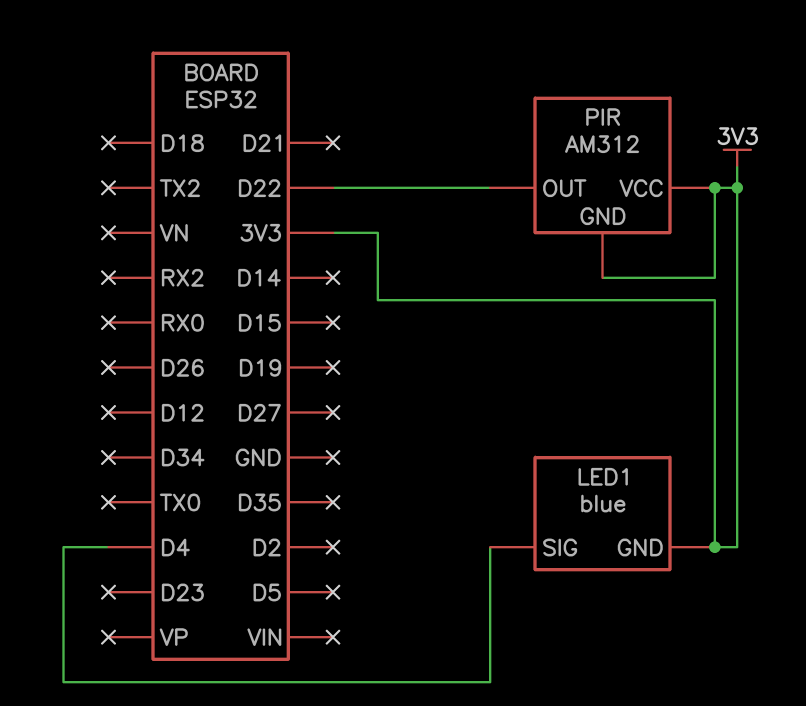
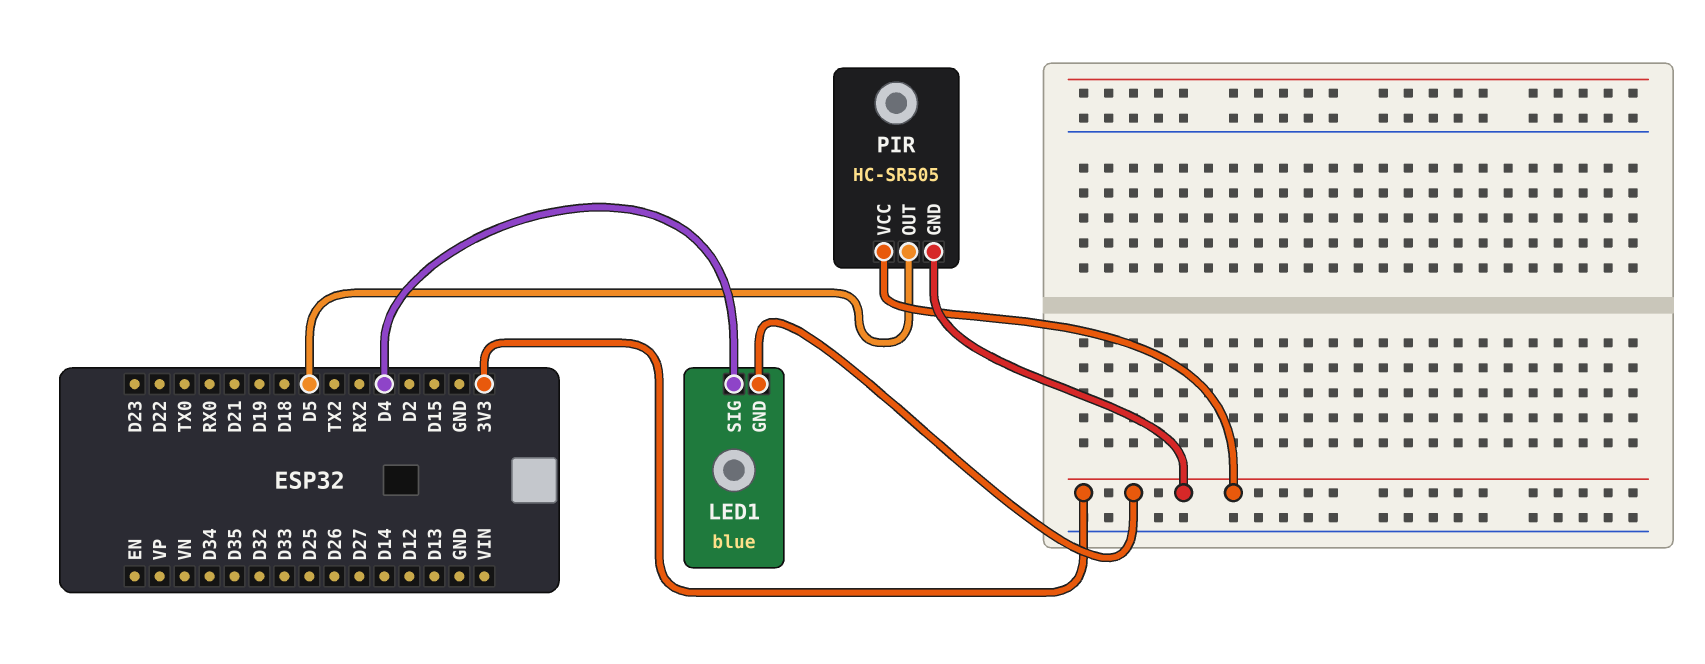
PIR: AM312 -> HC-SR505
PIR pin OUT: D22 -> D5

